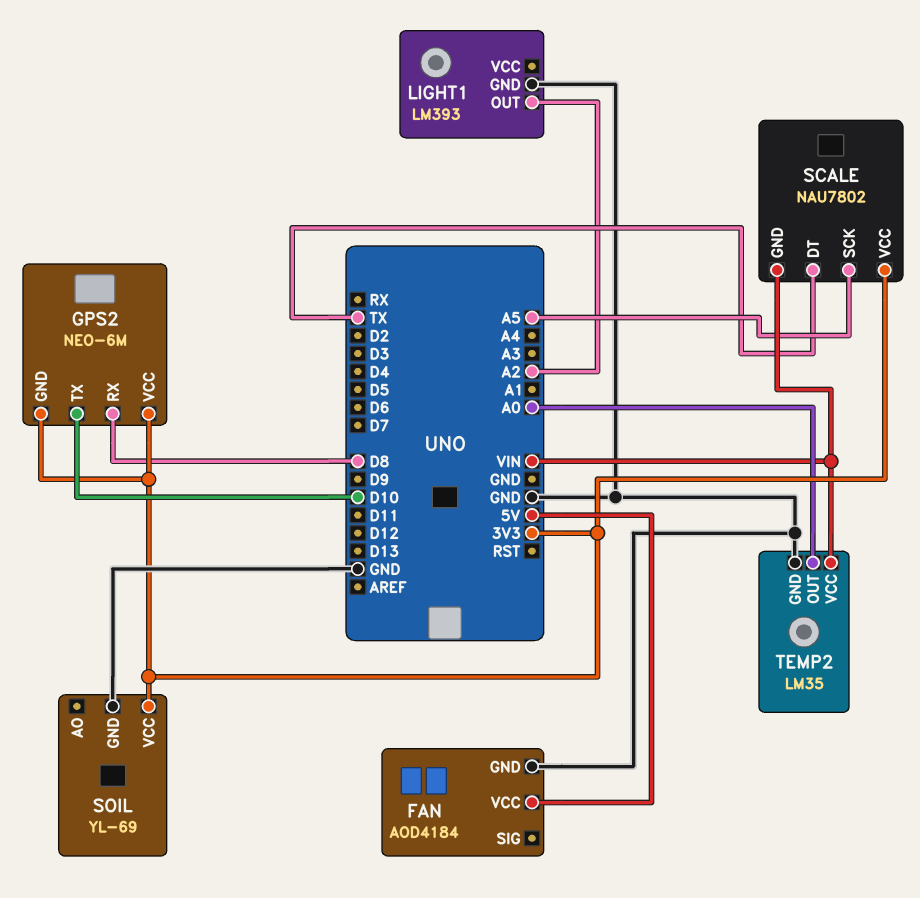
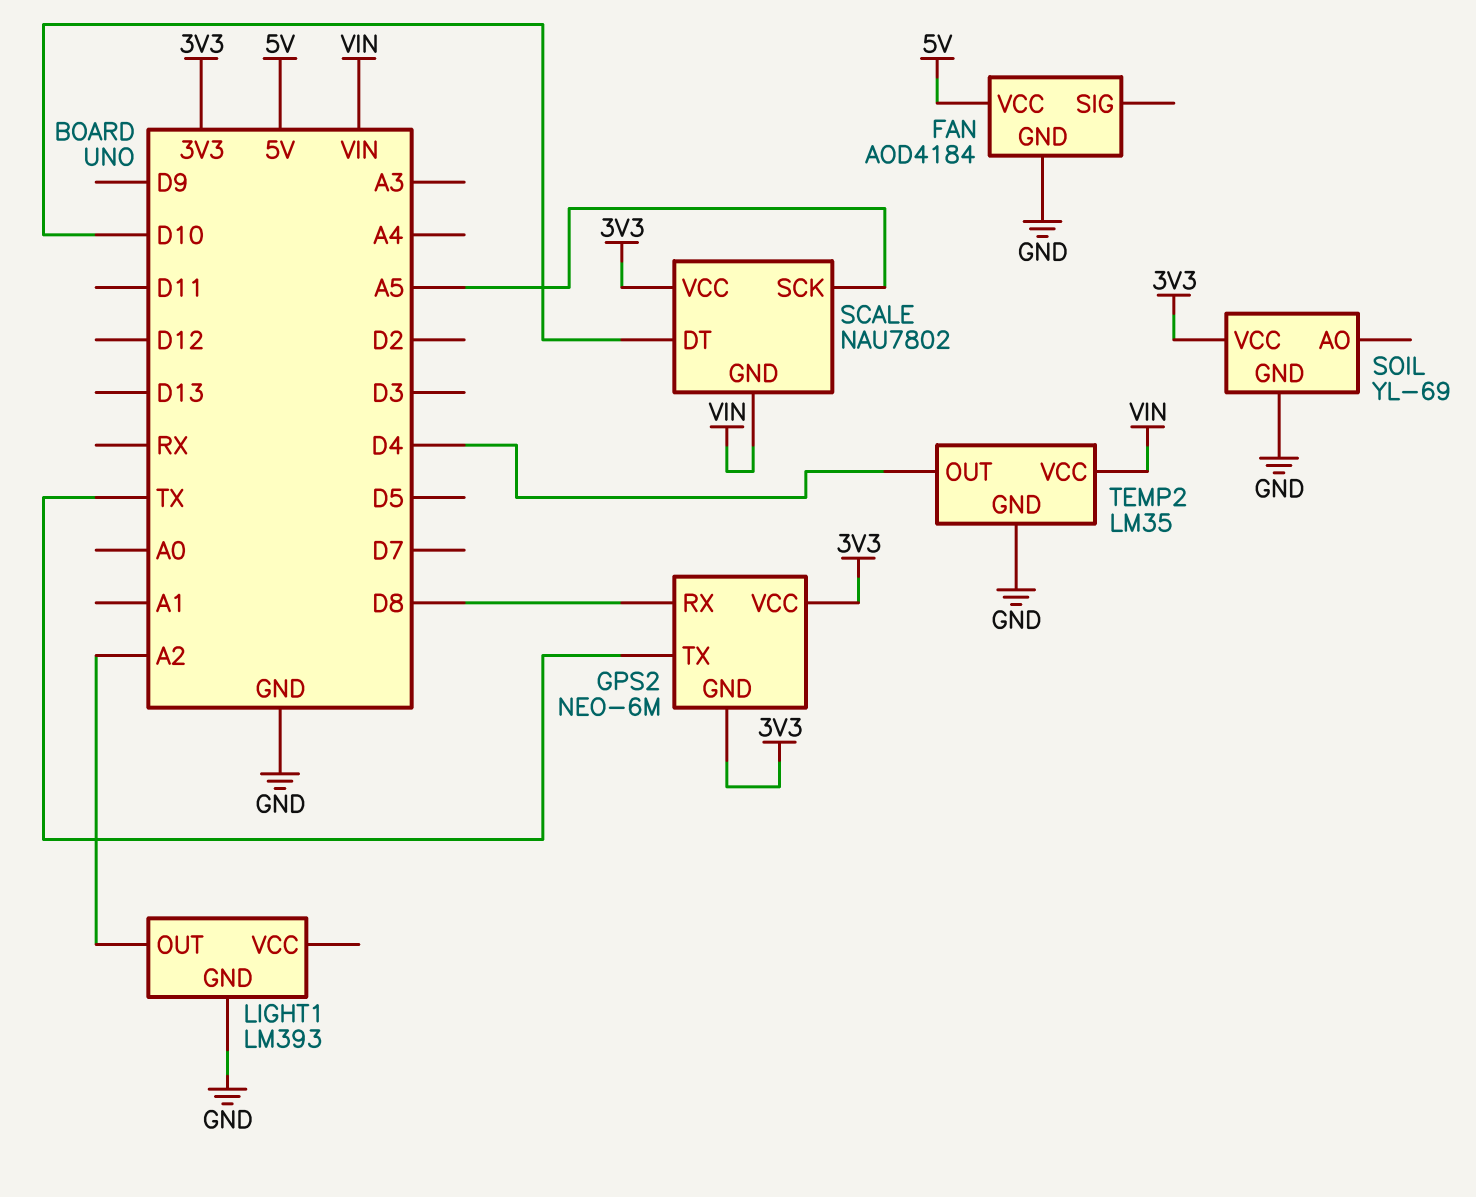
GPS2 pin TX: D10 -> TX
SCALE pin DT: TX -> D10
TEMP2 pin OUT: A0 -> D4

